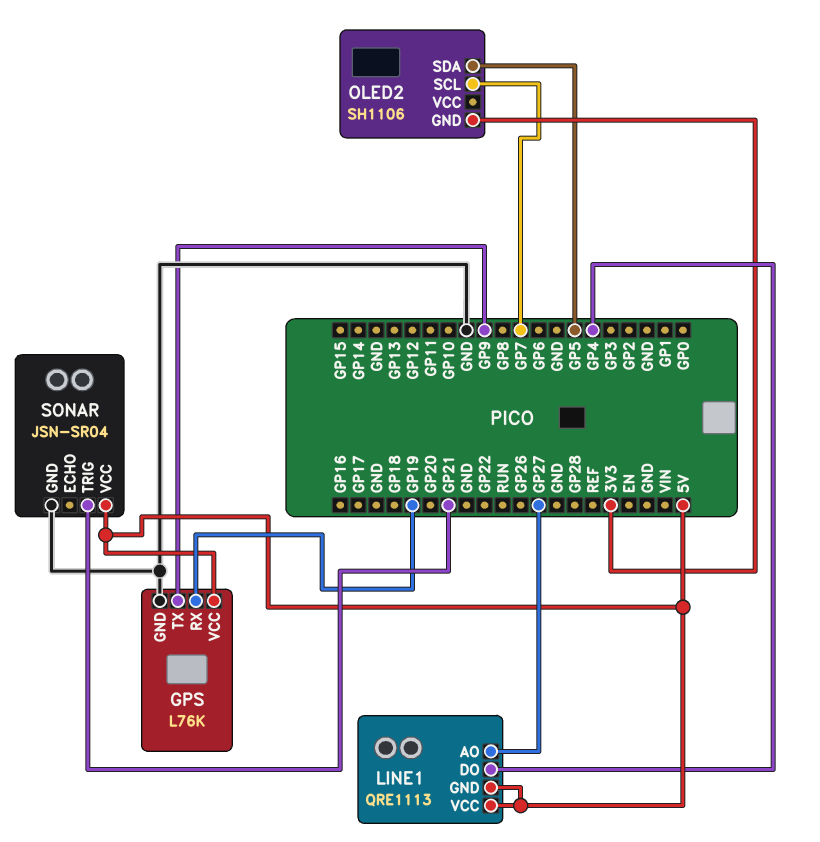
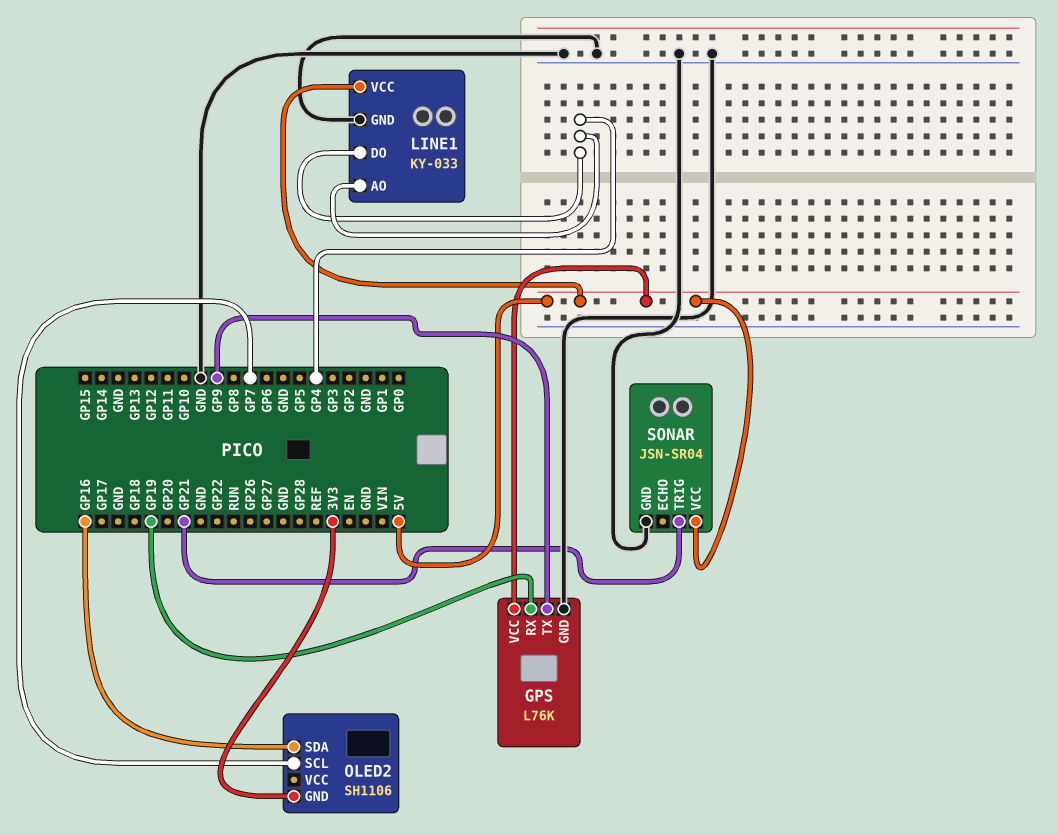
LINE1: QRE1113 -> KY-033
LINE1 pin AO: GP27 -> GP4
LINE1 pin GND: 5V -> GND
OLED2 pin SDA: GP5 -> GP16

